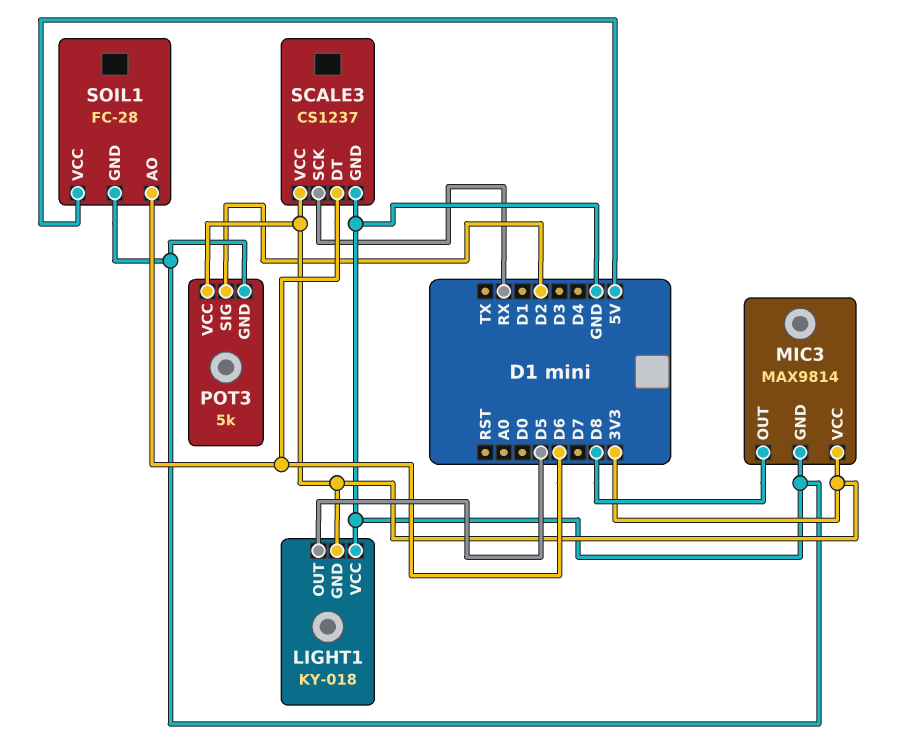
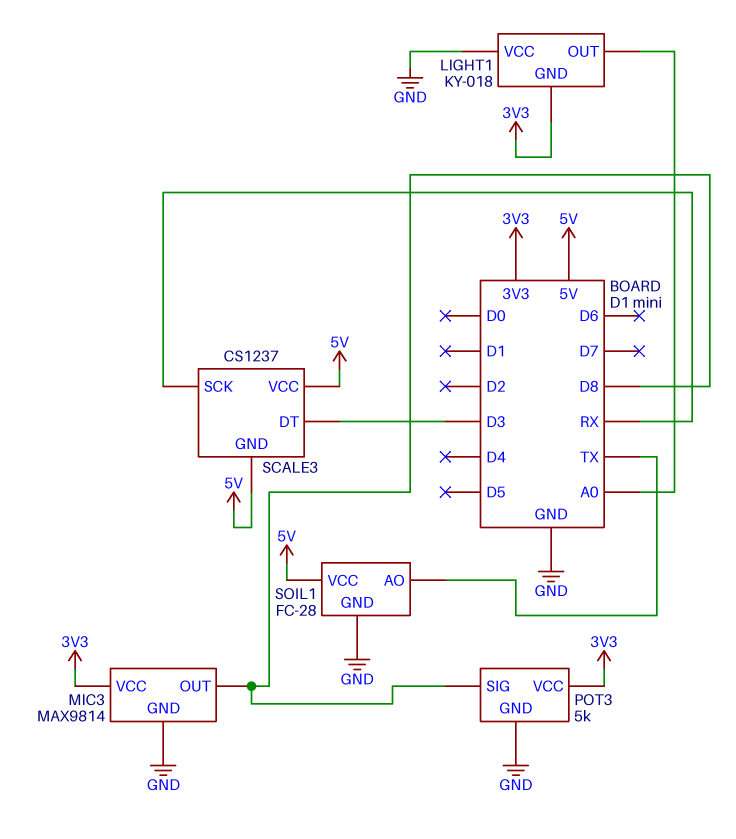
LIGHT1 pin OUT: D5 -> A0
POT3 pin SIG: D2 -> D8
SCALE3 pin DT: D6 -> D3
SCALE3 pin GND: GND -> 5V
SCALE3 pin VCC: 3V3 -> 5V
SOIL1 pin AO: D6 -> TX

